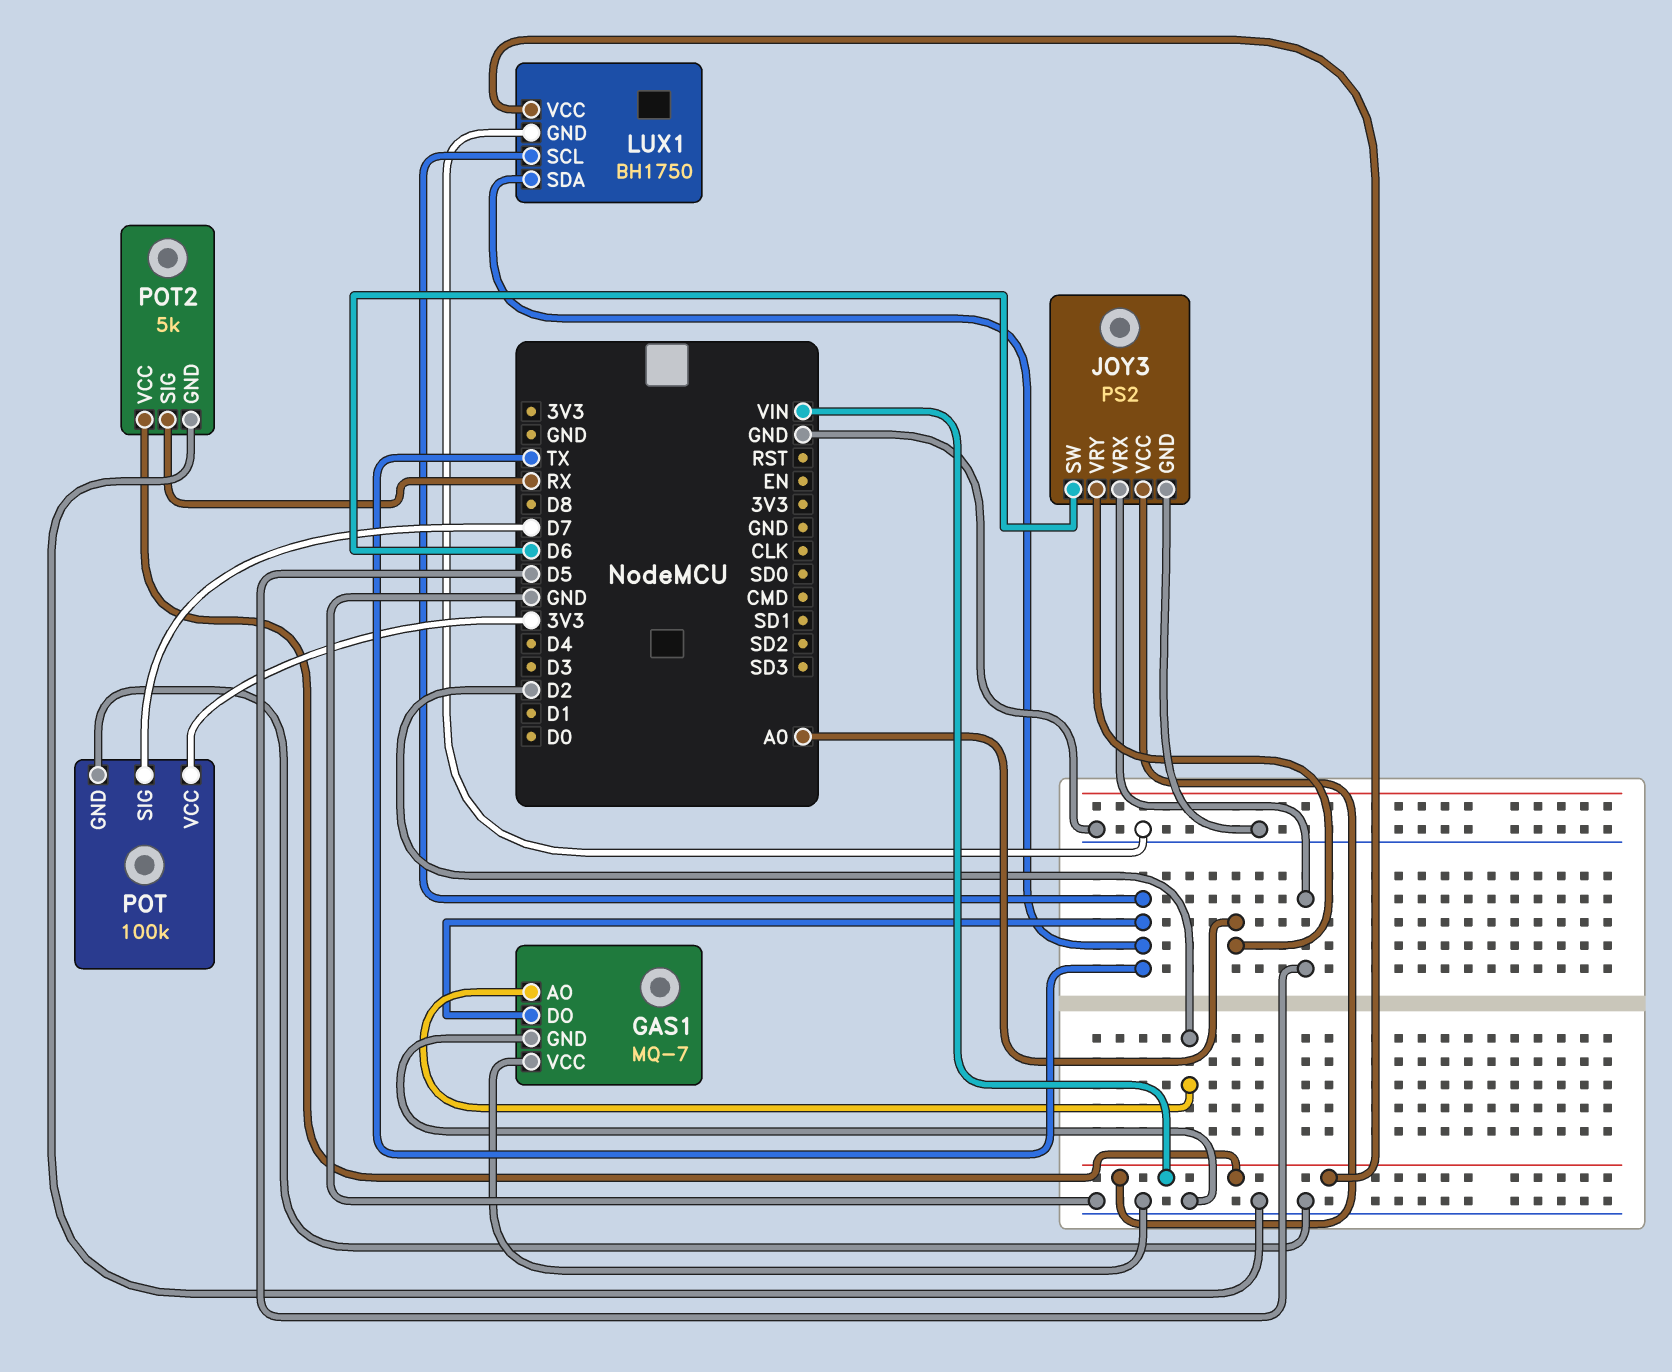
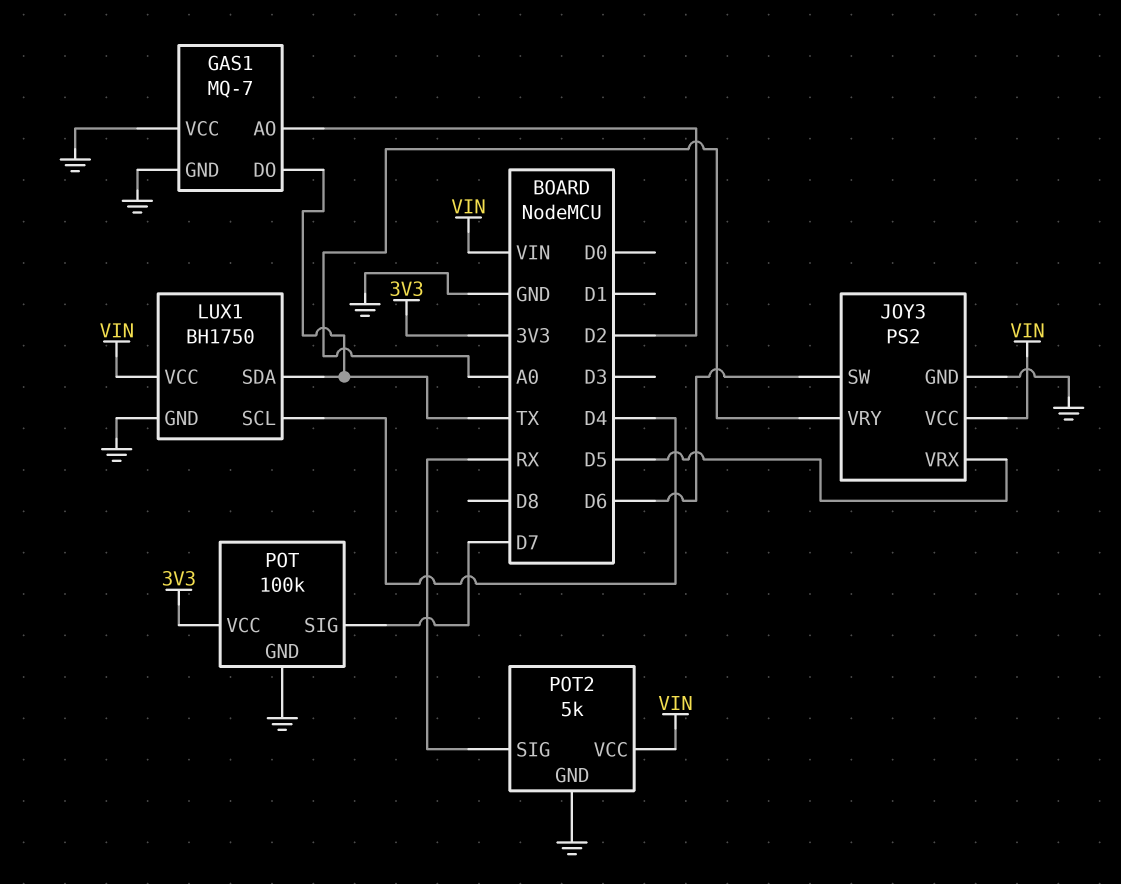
LUX1 pin SCL: TX -> D4

